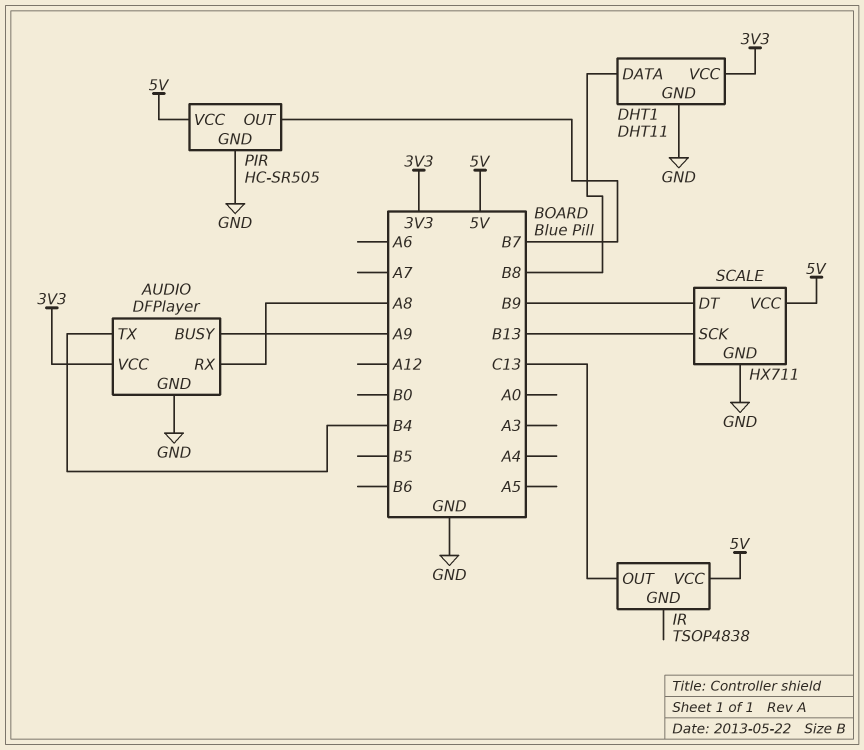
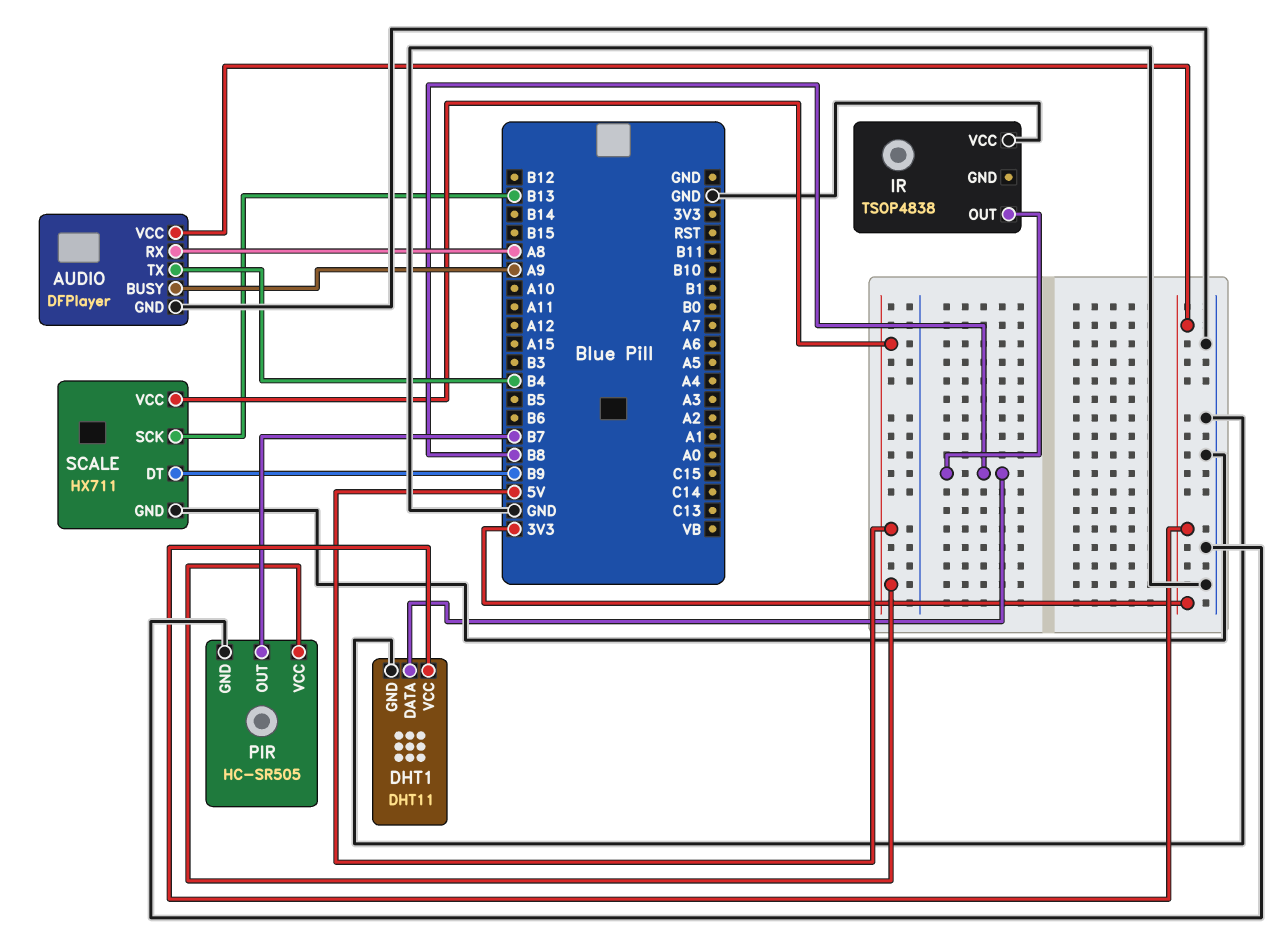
IR pin OUT: C13 -> B8
IR pin VCC: 5V -> GND

